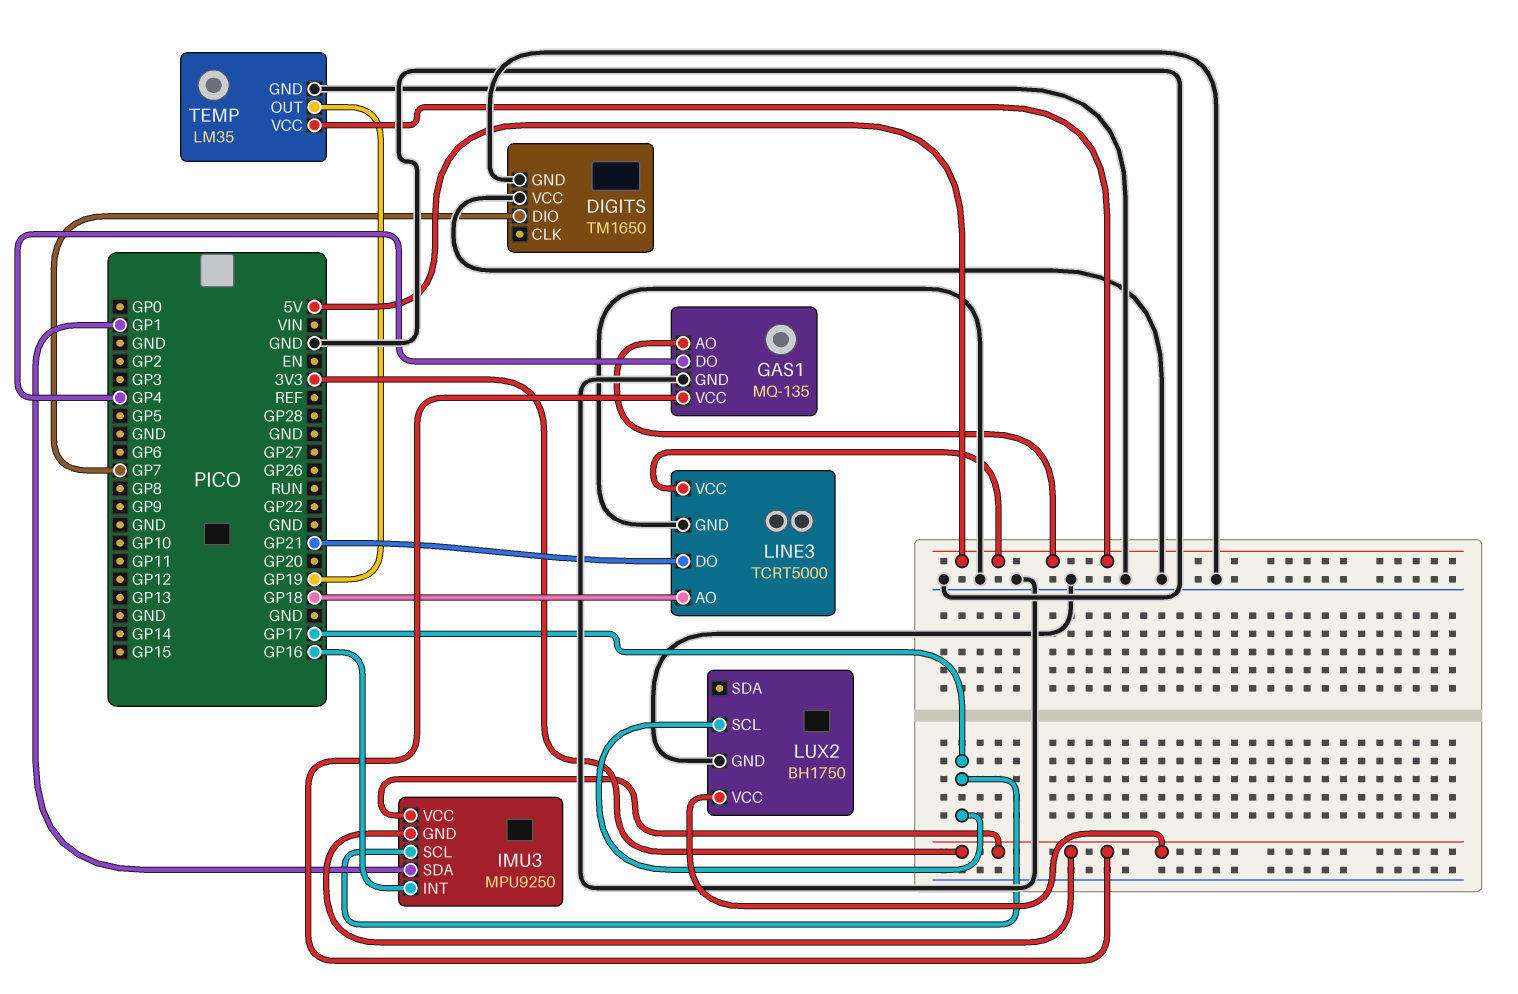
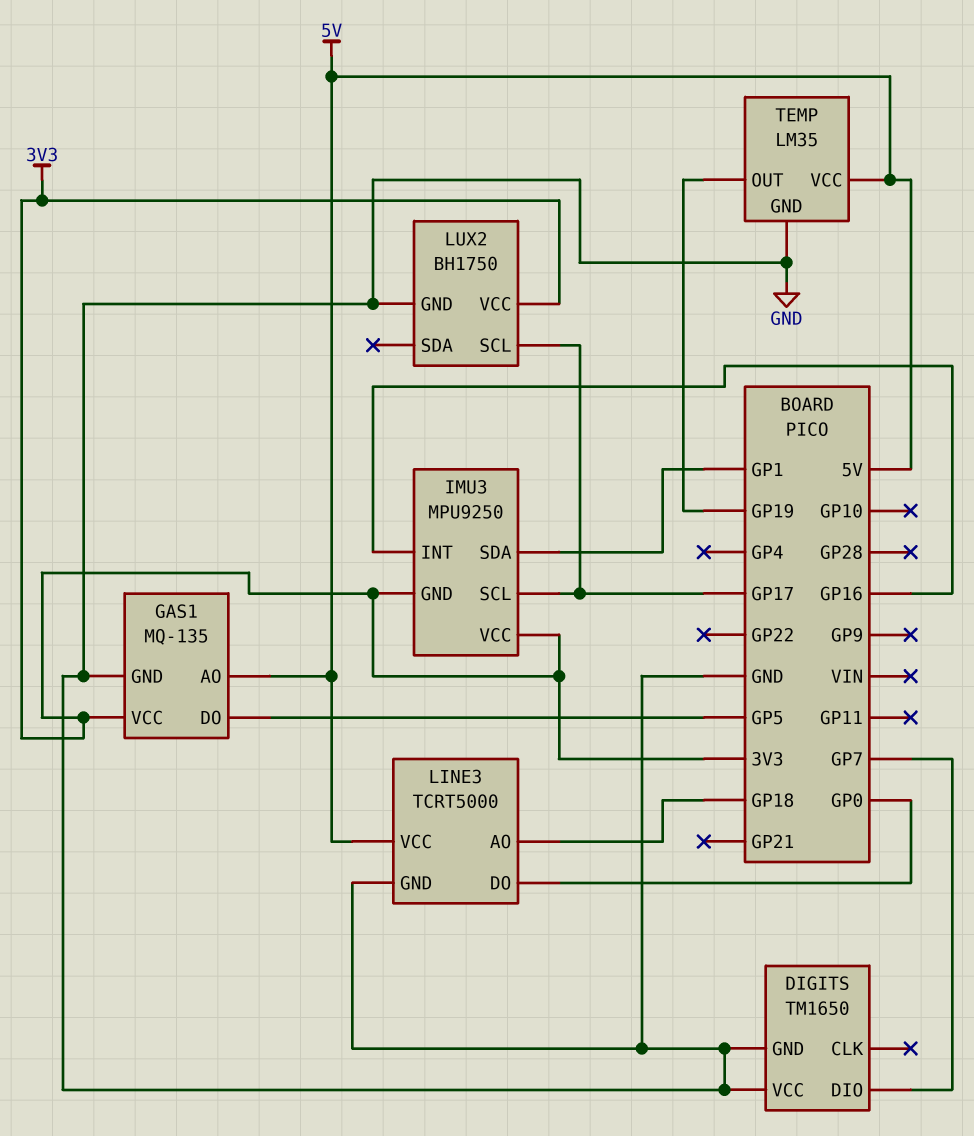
GAS1 pin DO: GP4 -> GP5
LINE3 pin DO: GP21 -> GP0

